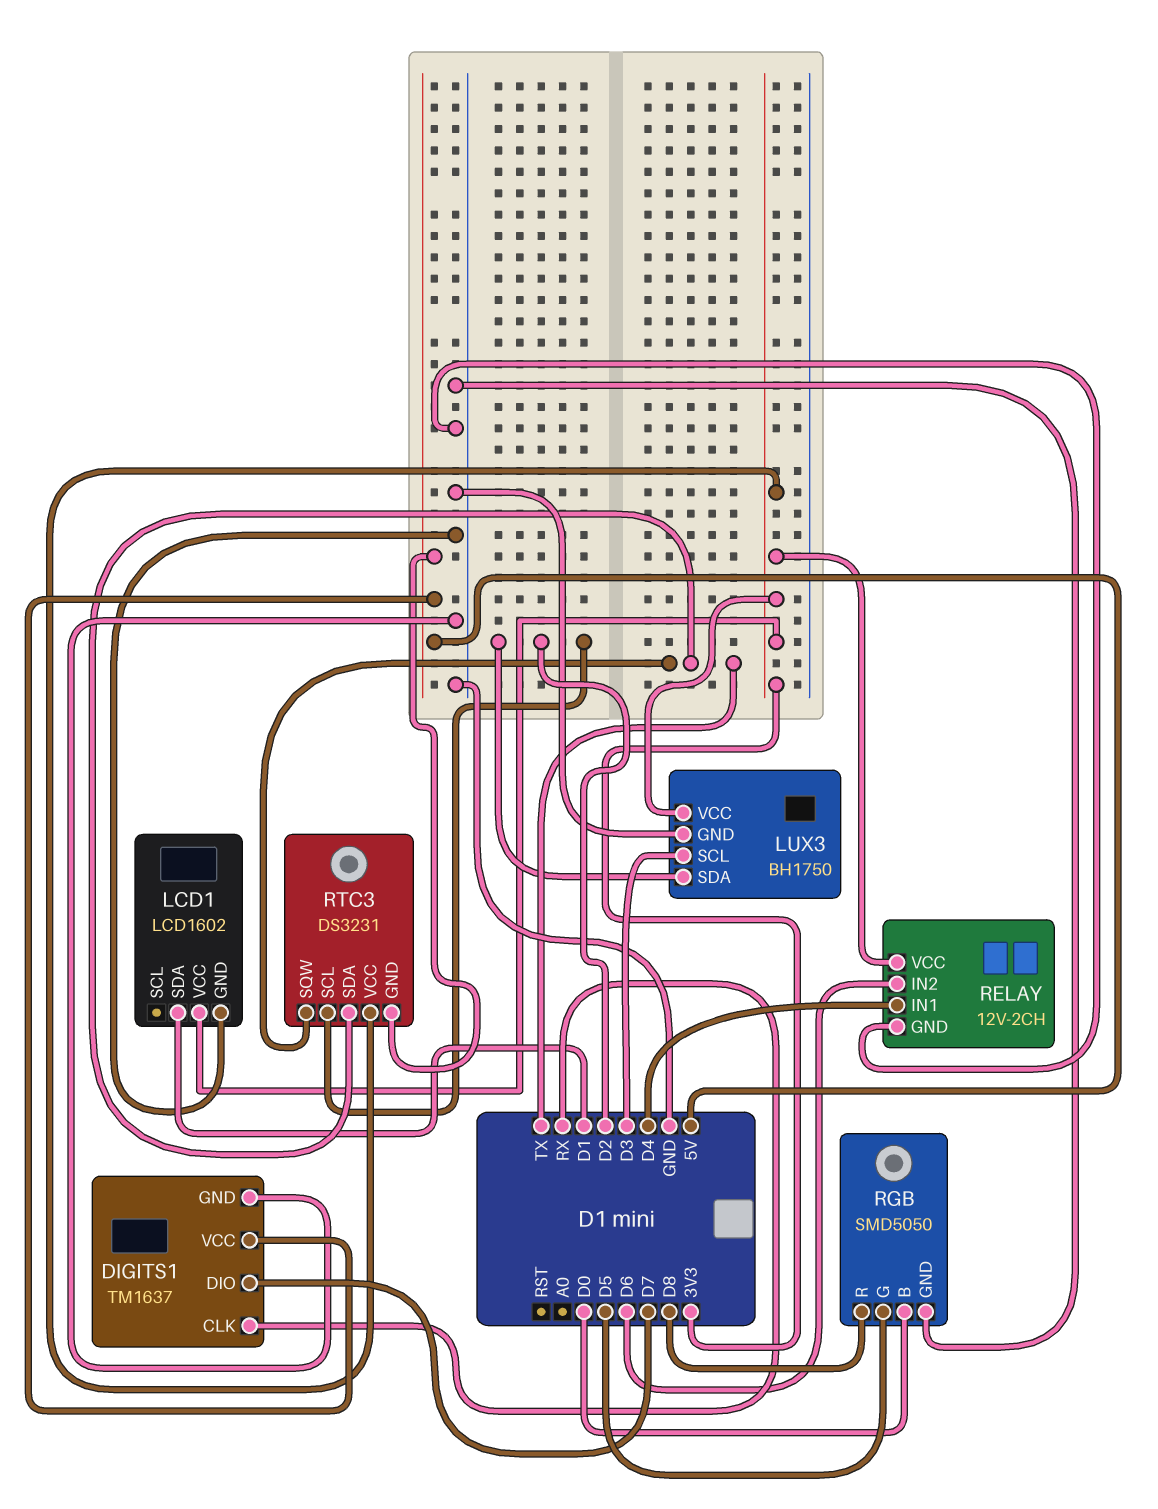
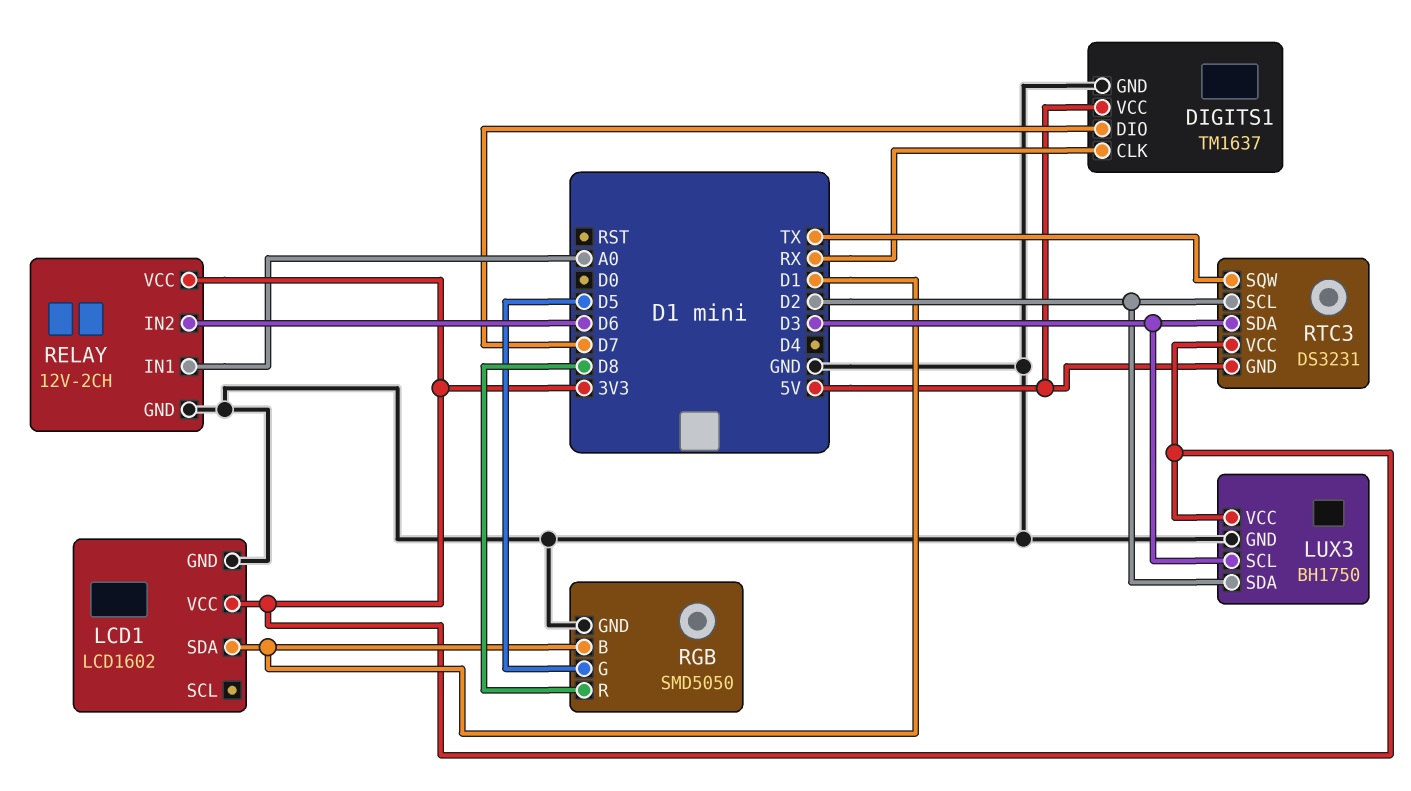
RELAY pin IN1: D4 -> A0
RGB pin B: D0 -> D1
RTC3 pin SDA: TX -> D3

